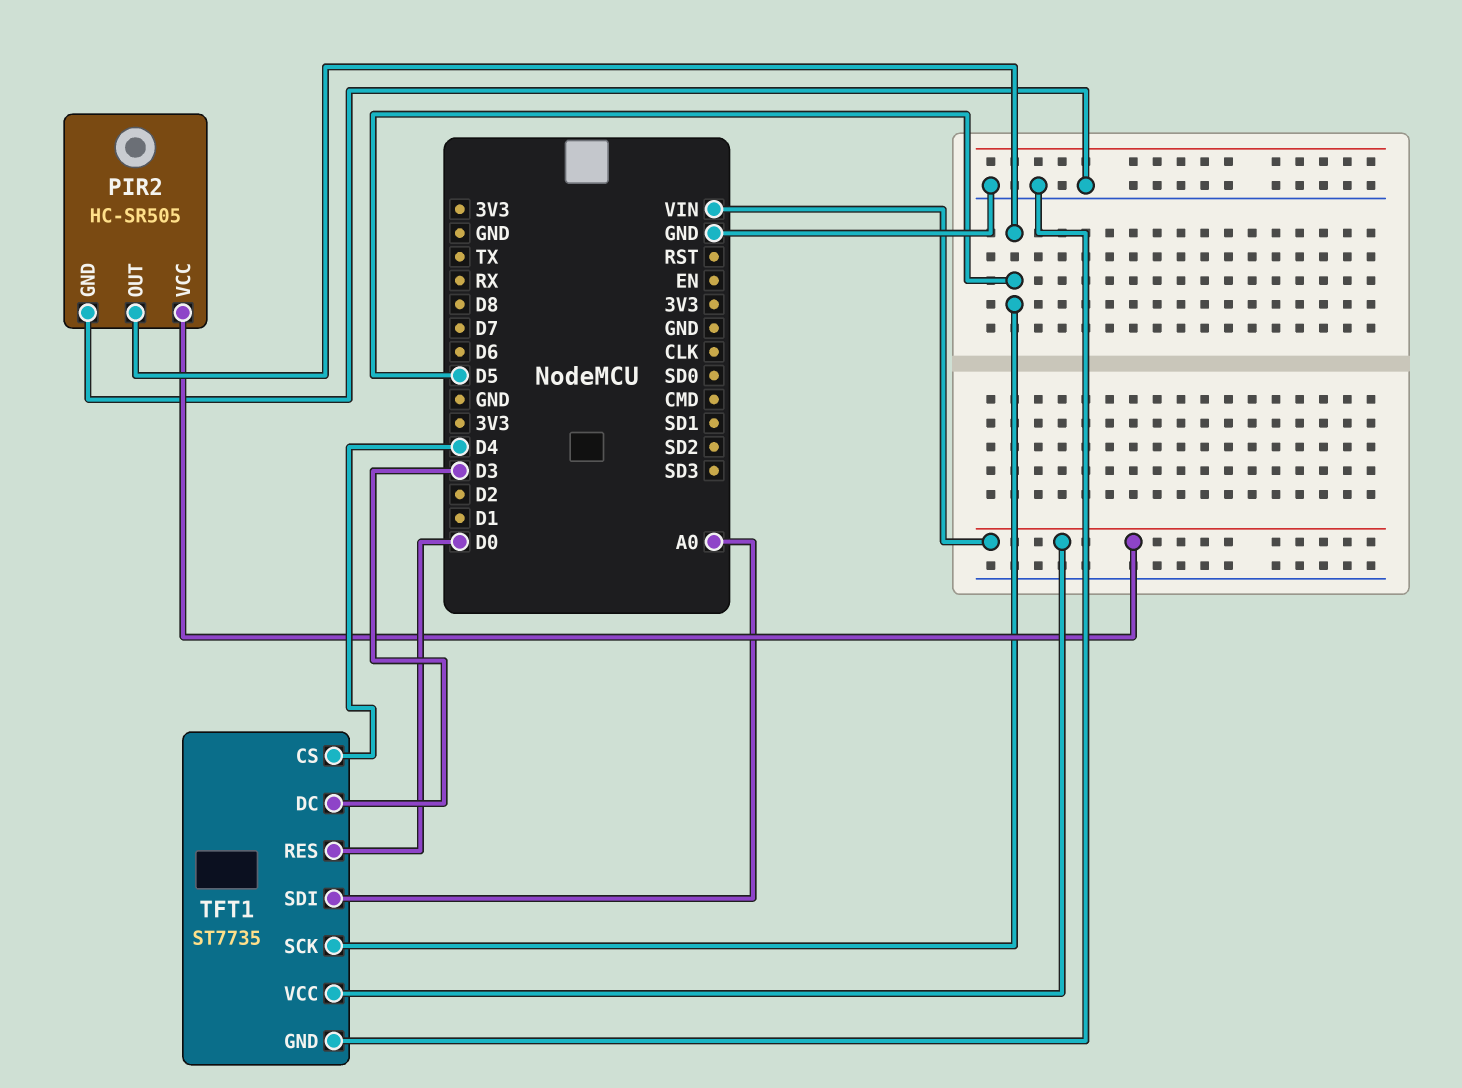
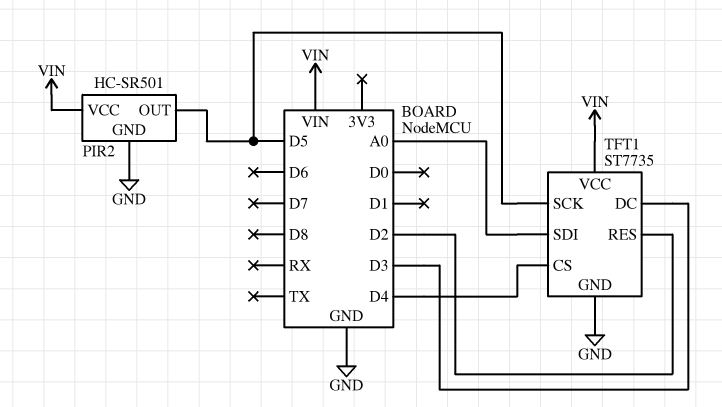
PIR2: HC-SR505 -> HC-SR501
TFT1 pin RES: D0 -> D2

